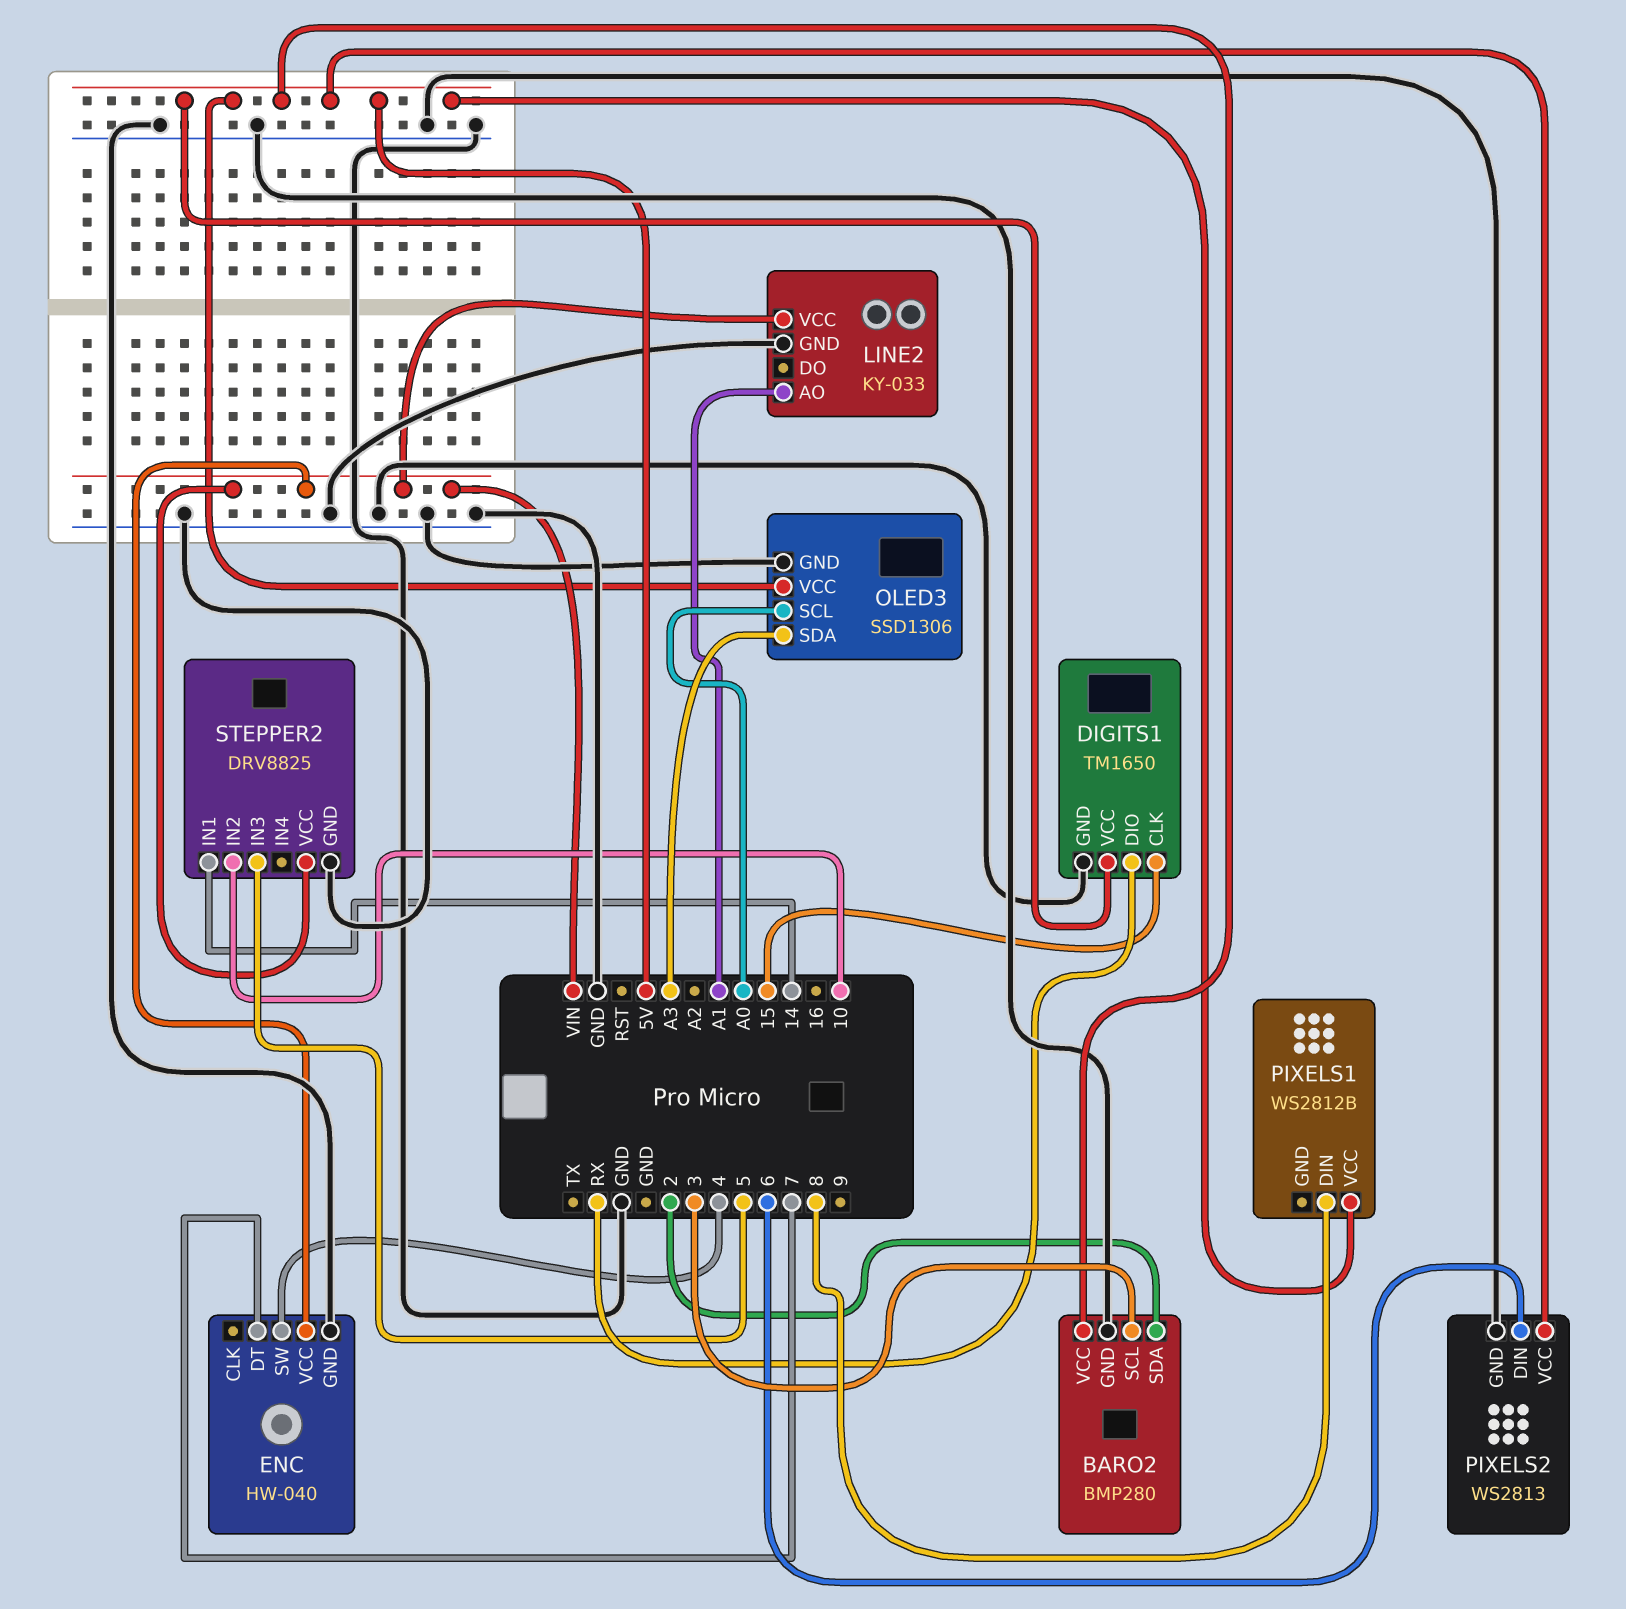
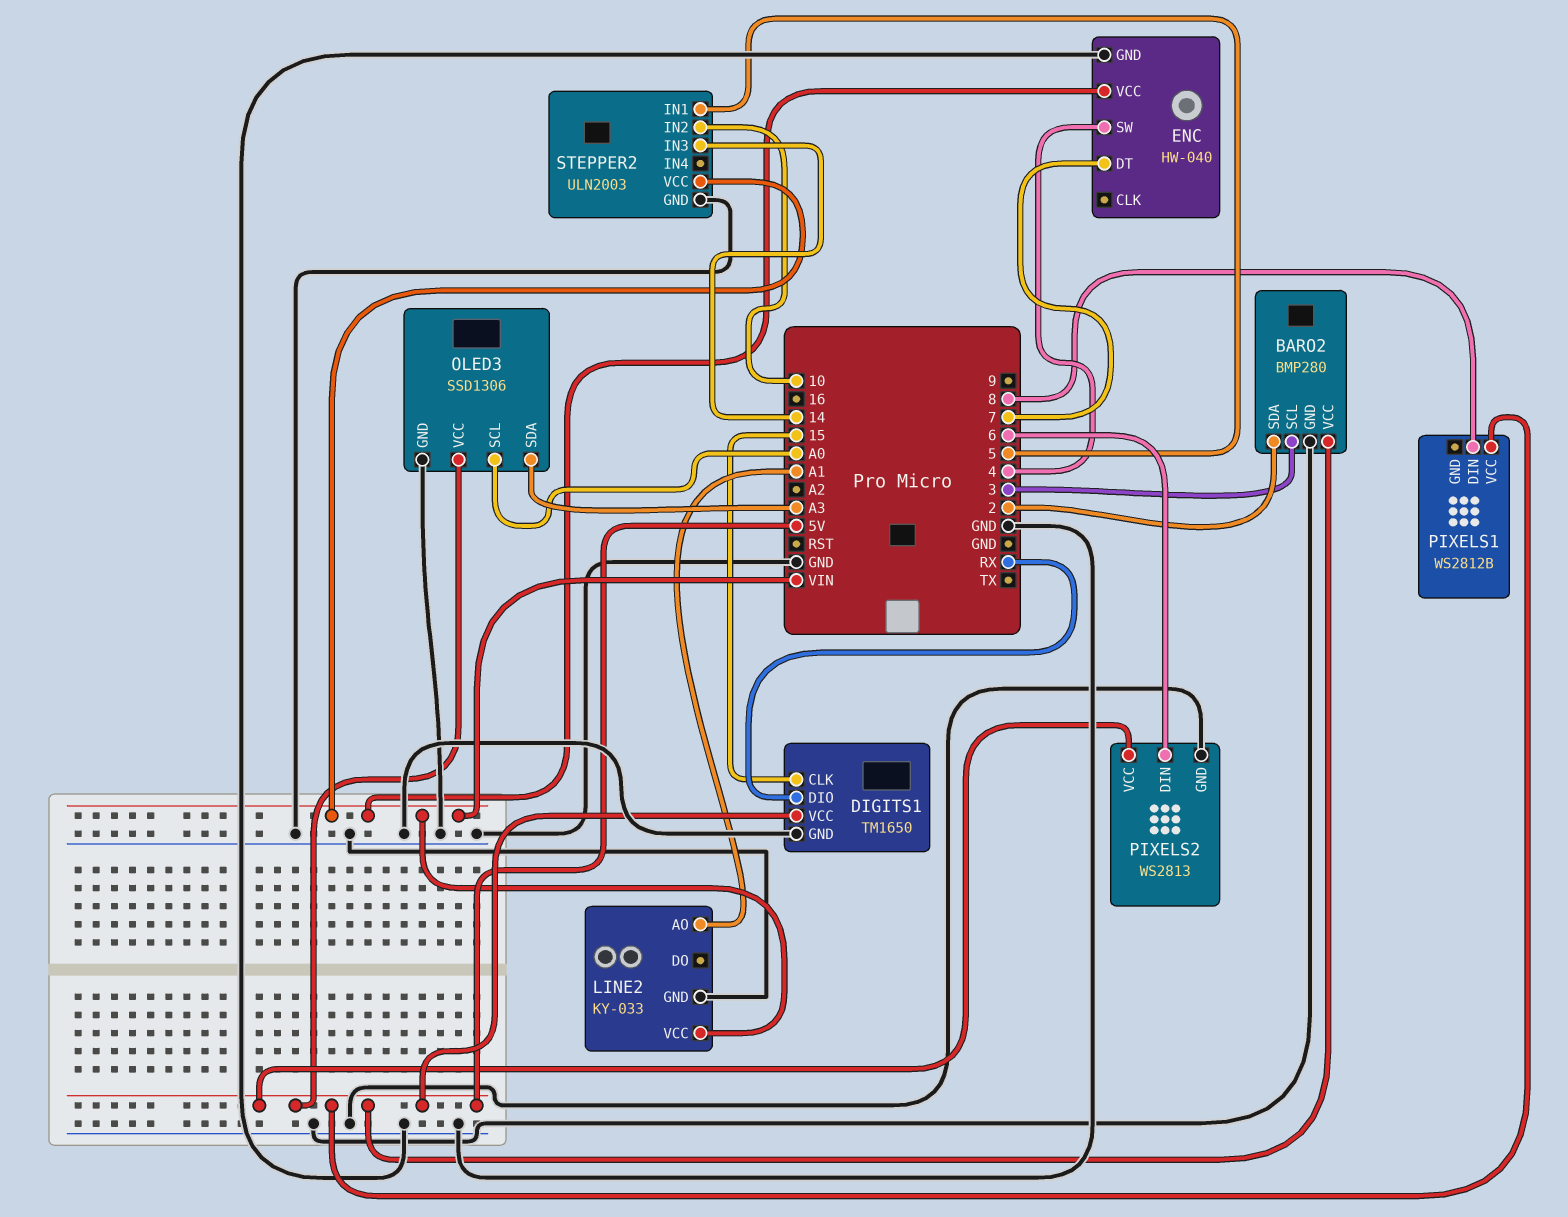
STEPPER2: DRV8825 -> ULN2003
STEPPER2 pin IN1: 14 -> 5
STEPPER2 pin IN3: 5 -> 14

